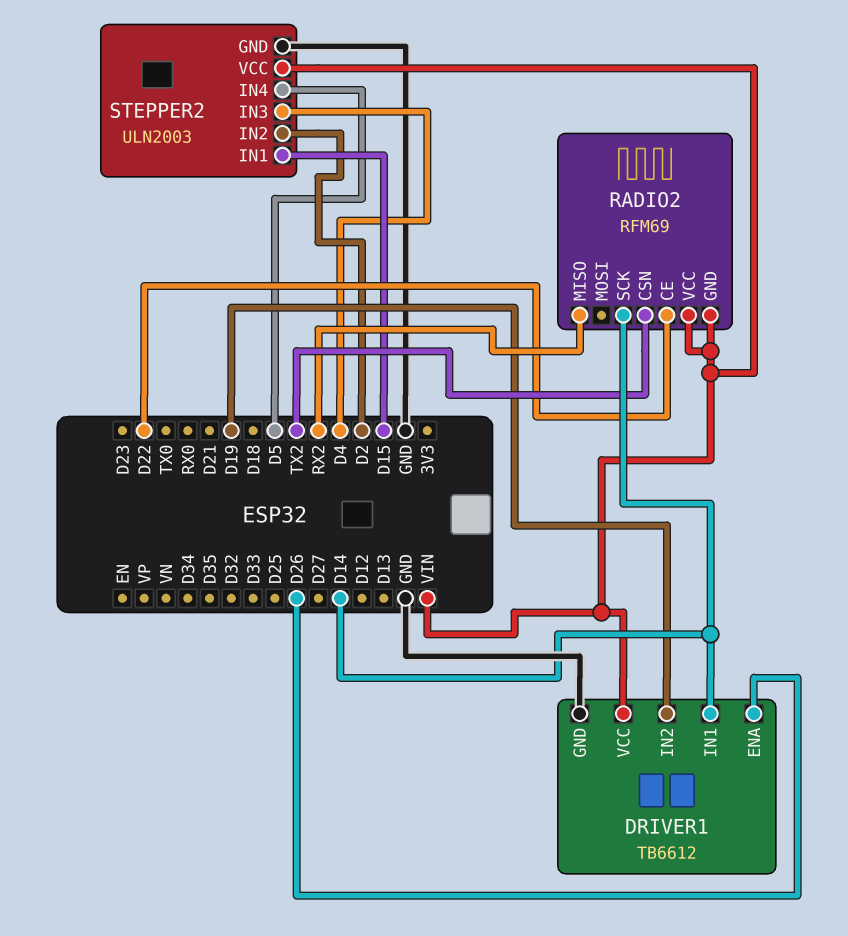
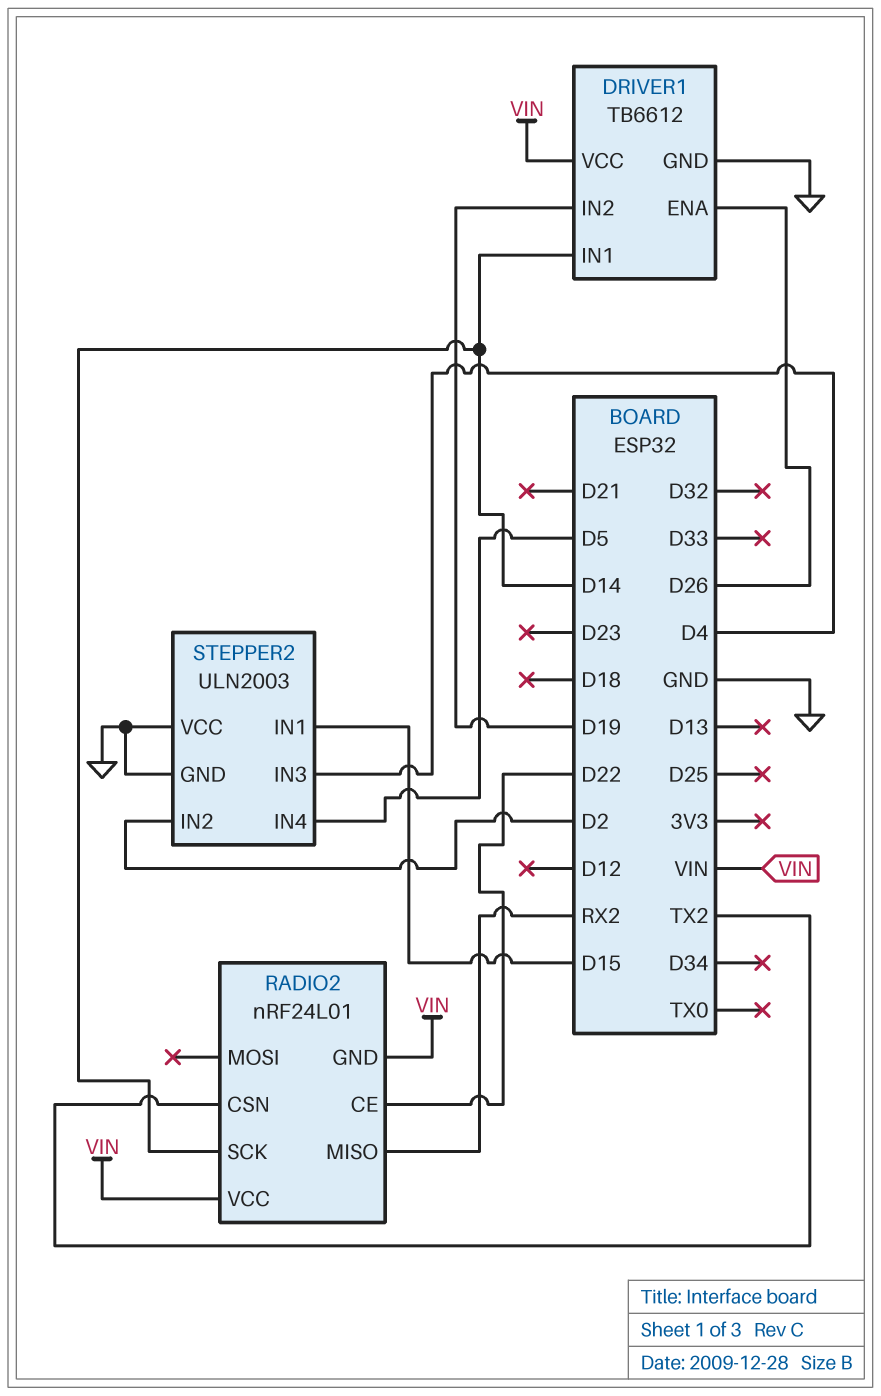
RADIO2: RFM69 -> nRF24L01
STEPPER2 pin VCC: VIN -> GND

